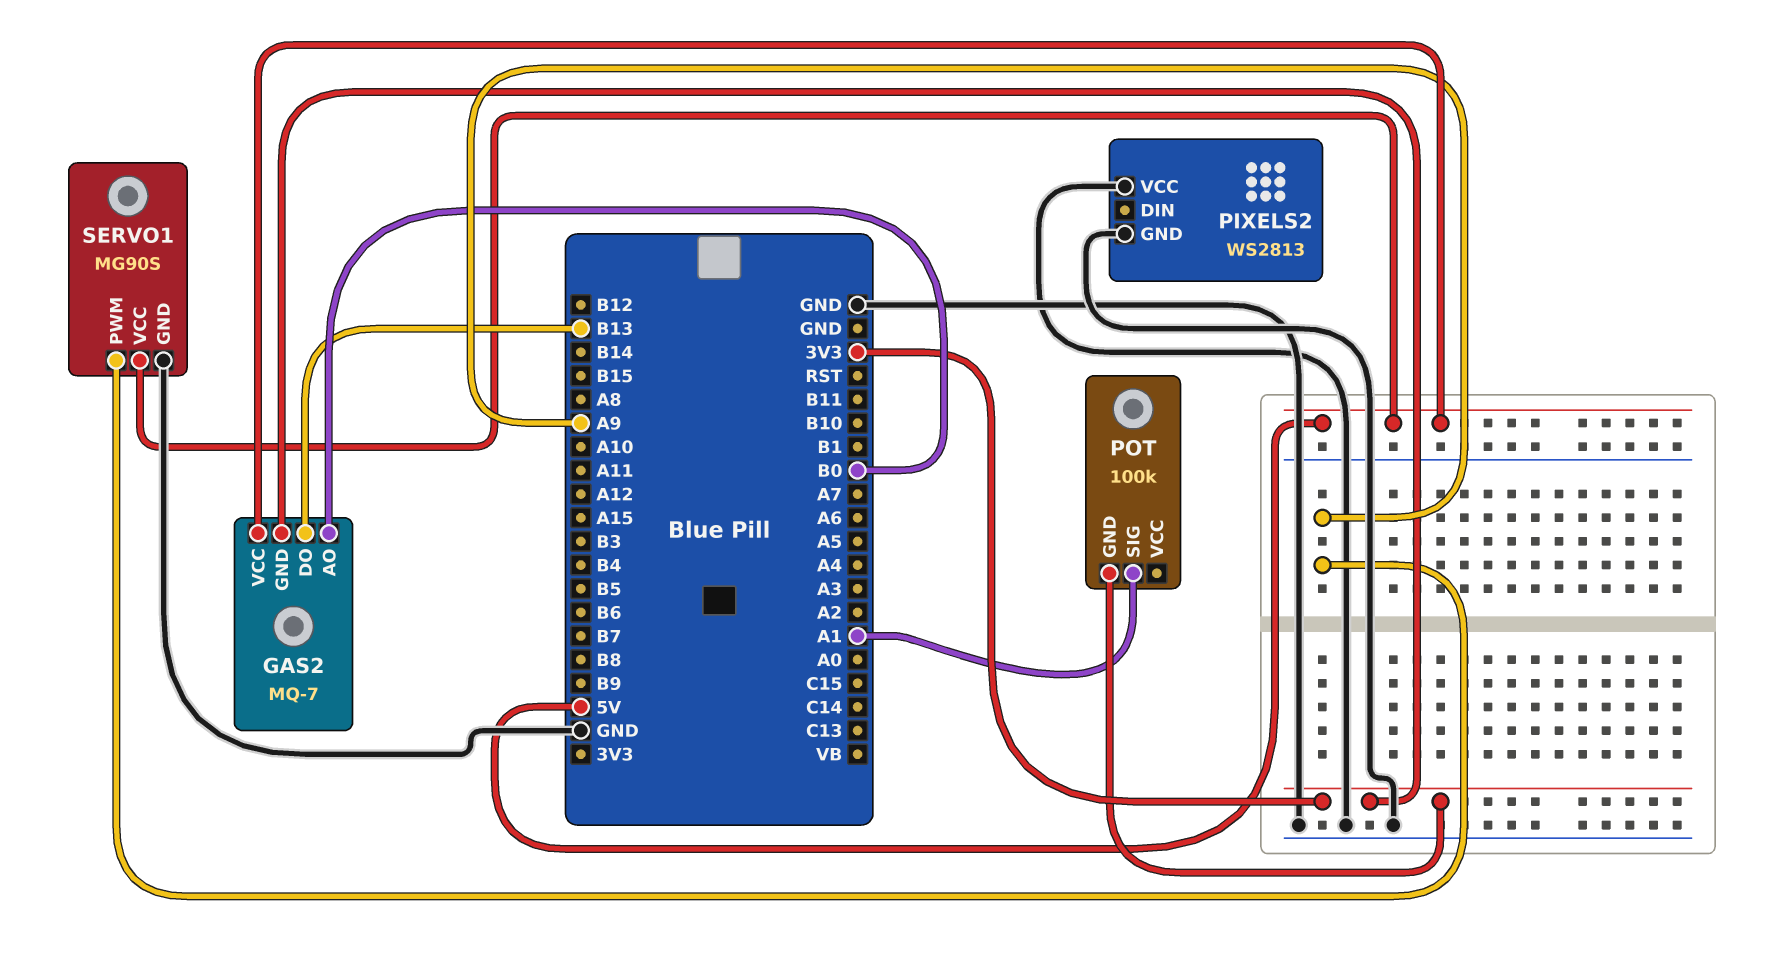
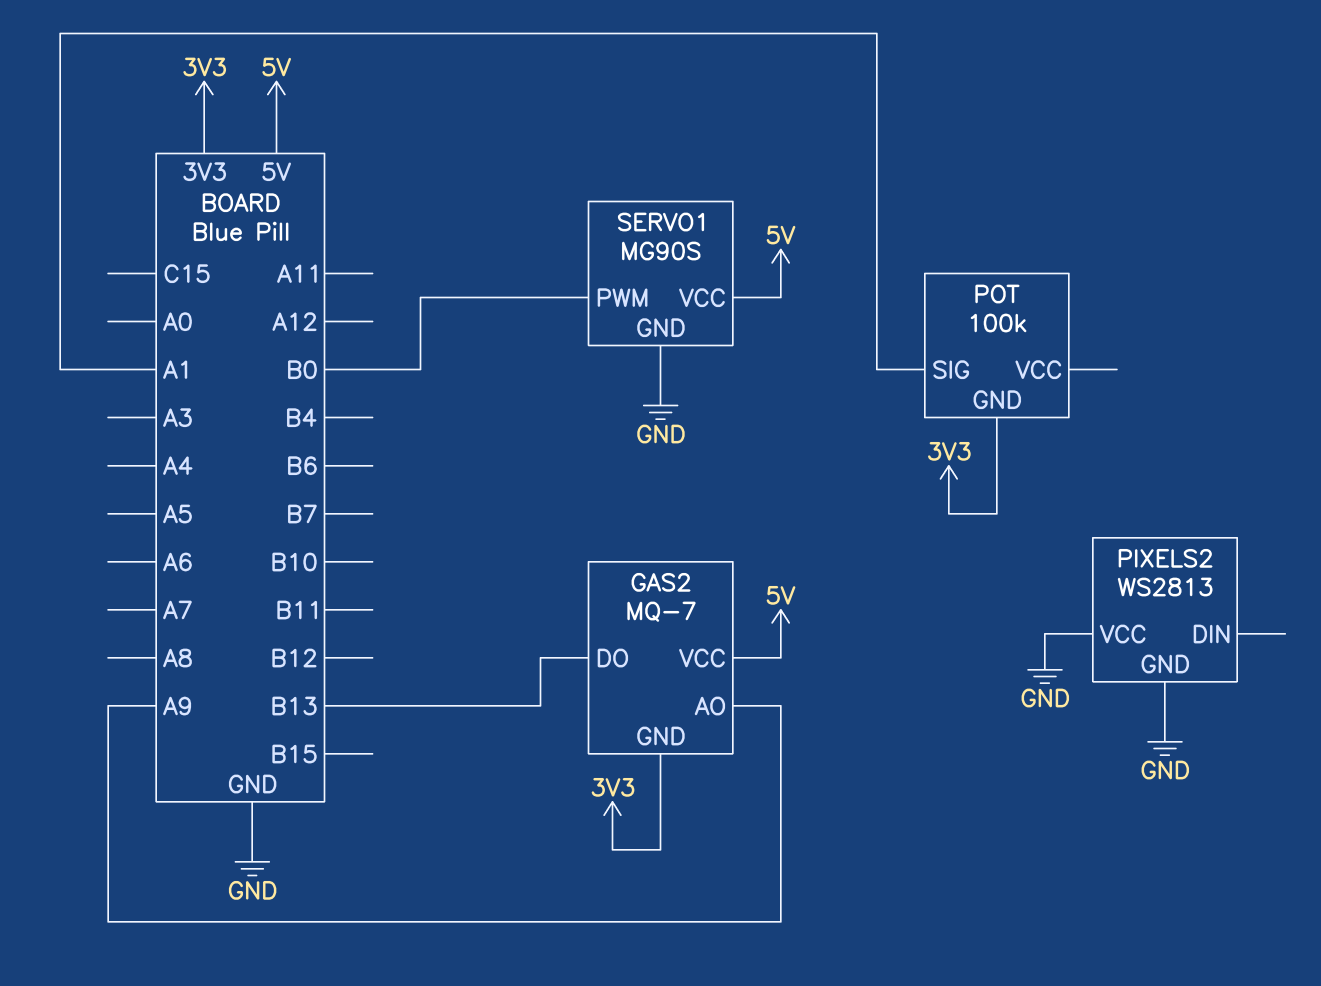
GAS2 pin AO: B0 -> A9
SERVO1 pin PWM: A9 -> B0

